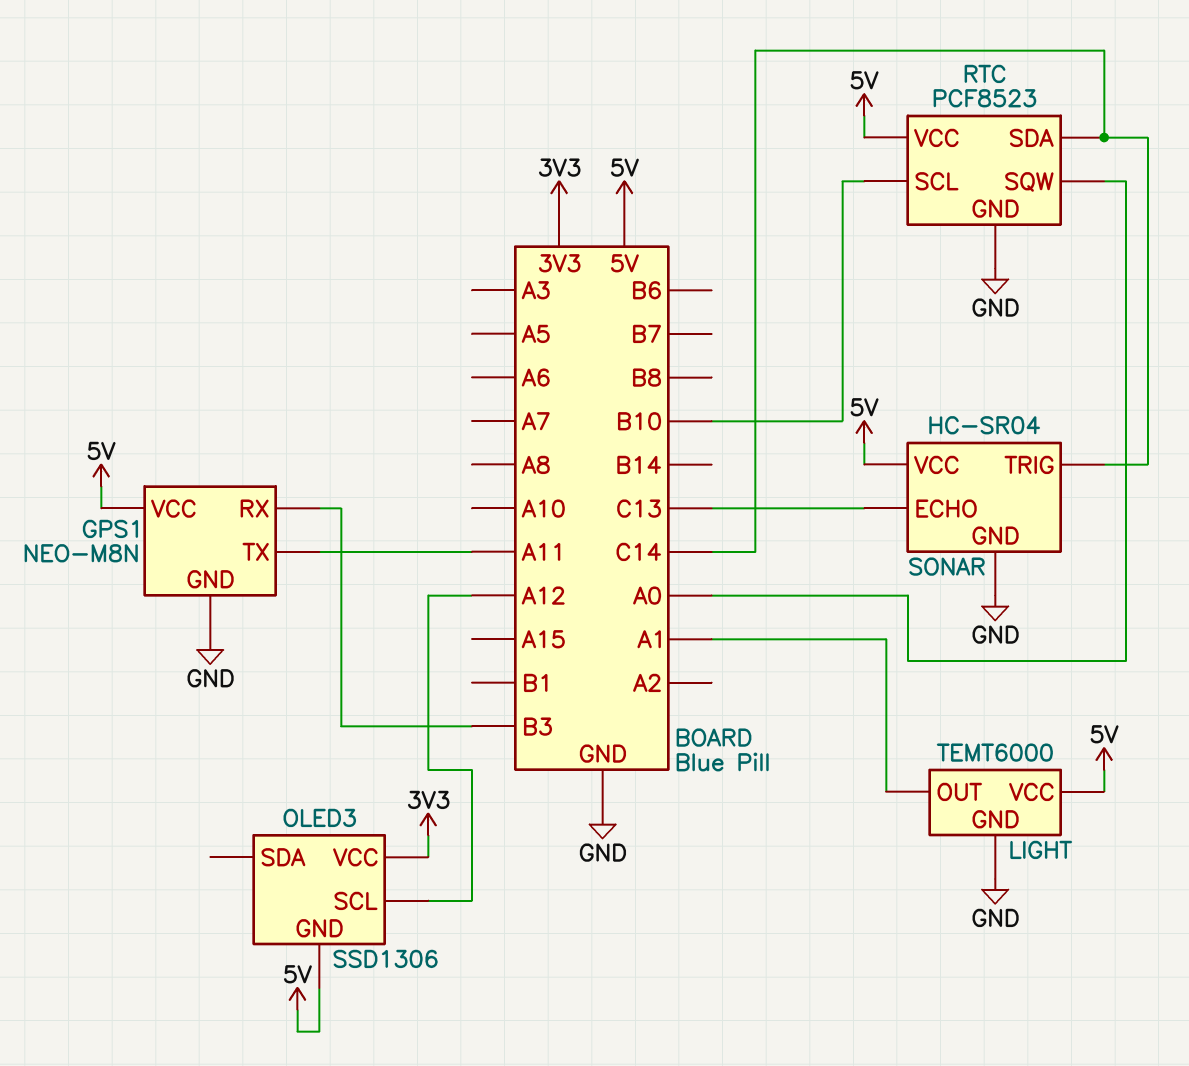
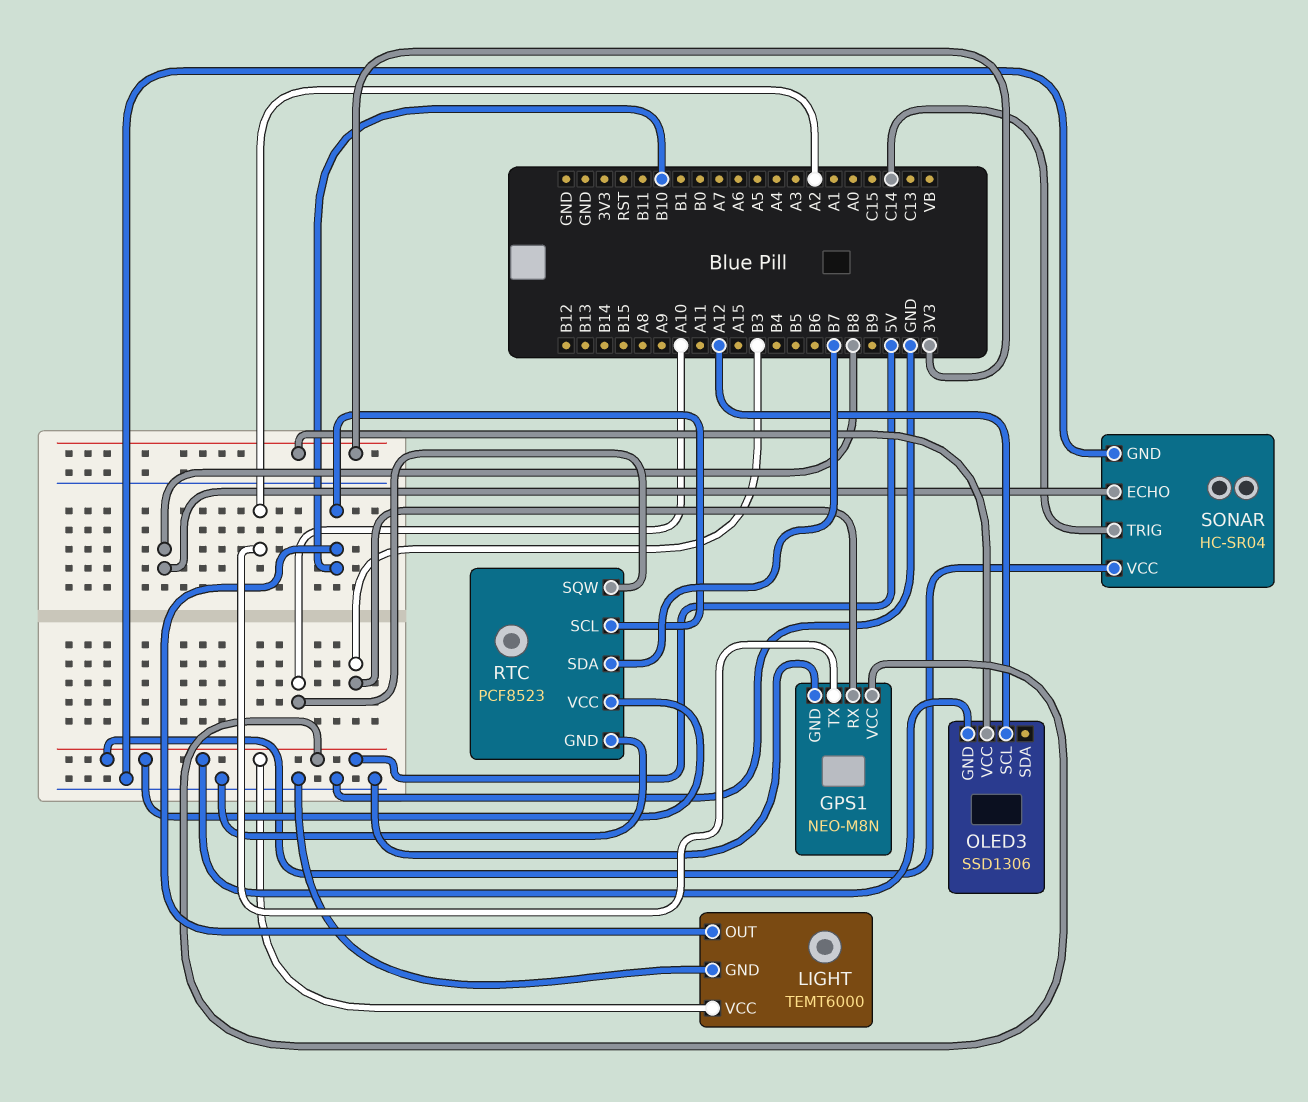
GPS1 pin TX: A11 -> A2
LIGHT pin OUT: A1 -> B10
RTC pin SDA: C14 -> B7
RTC pin SQW: A0 -> A10
SONAR pin ECHO: C13 -> B8

